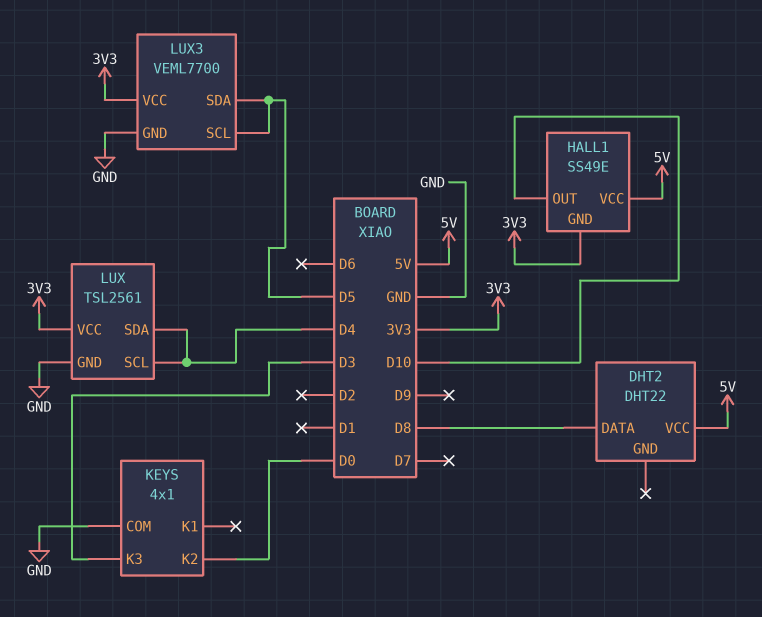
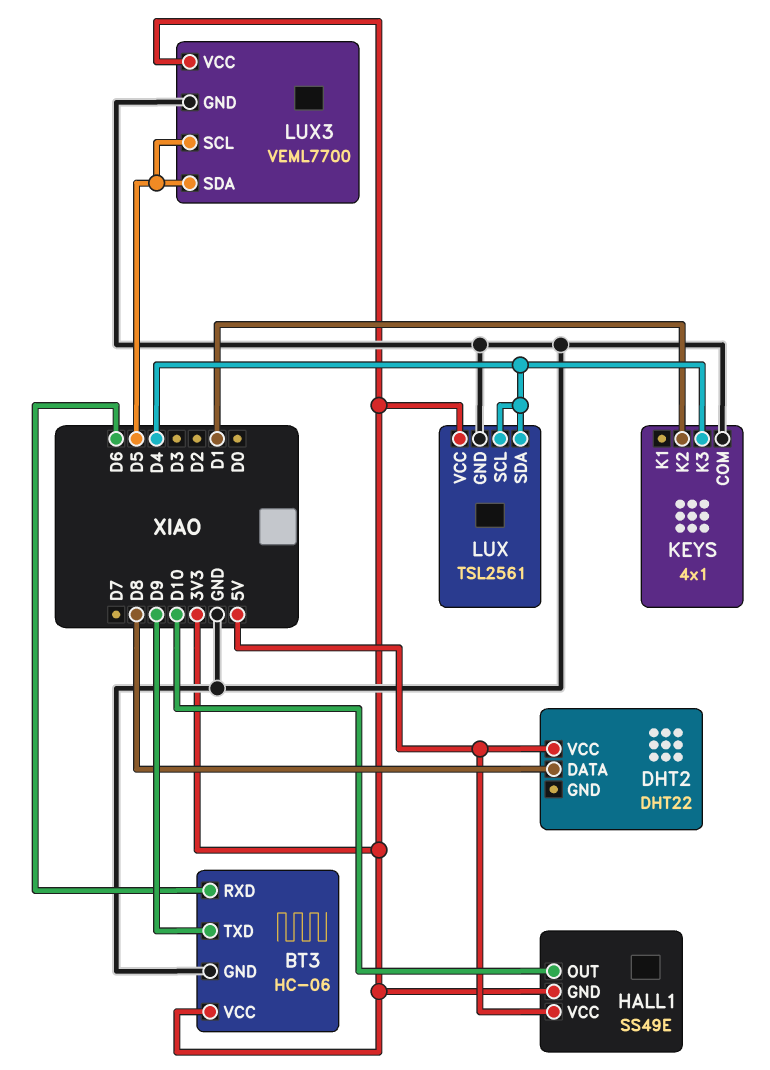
BT3: none -> HC-06
BT3 pin GND: none -> GND
BT3 pin RXD: none -> D6
BT3 pin TXD: none -> D9
BT3 pin VCC: none -> 3V3
KEYS pin K2: D0 -> D1
KEYS pin K3: D3 -> D4

